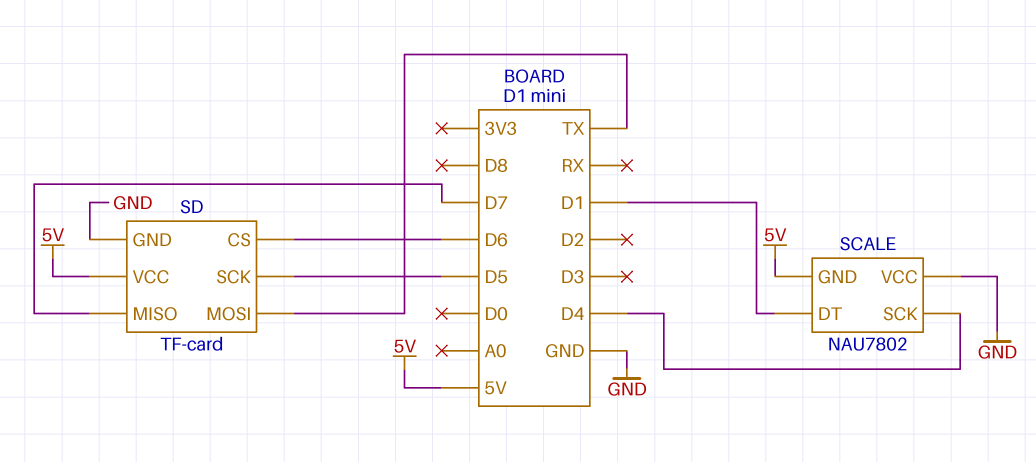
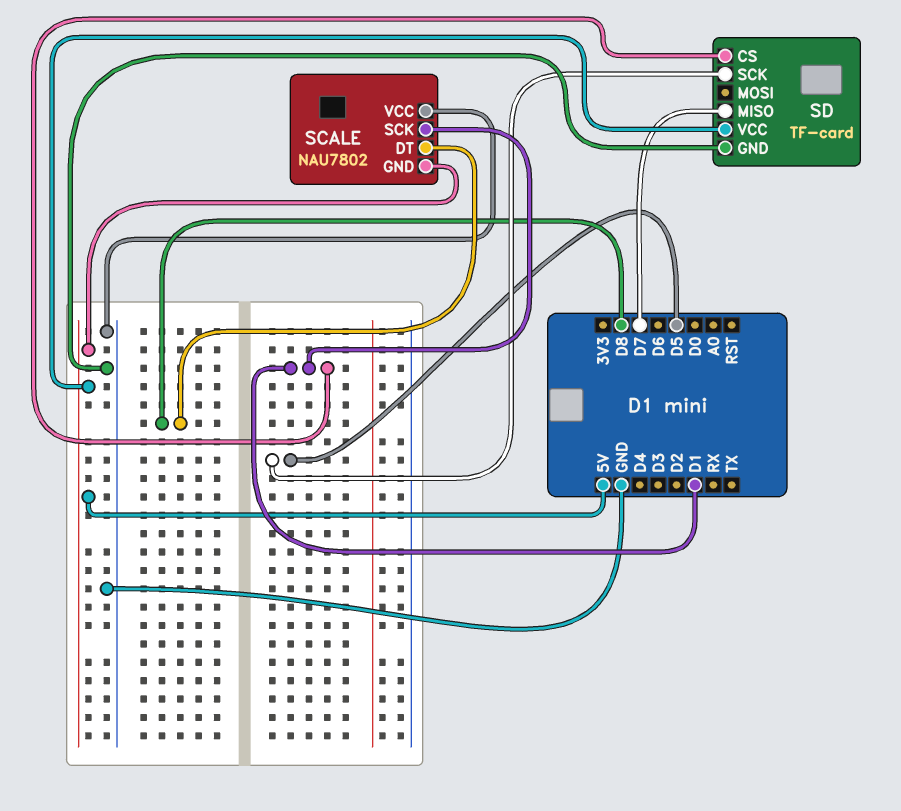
SCALE pin DT: D1 -> D8
SCALE pin SCK: D4 -> D1
SD pin CS: D6 -> D1
SD pin MOSI: TX -> none

